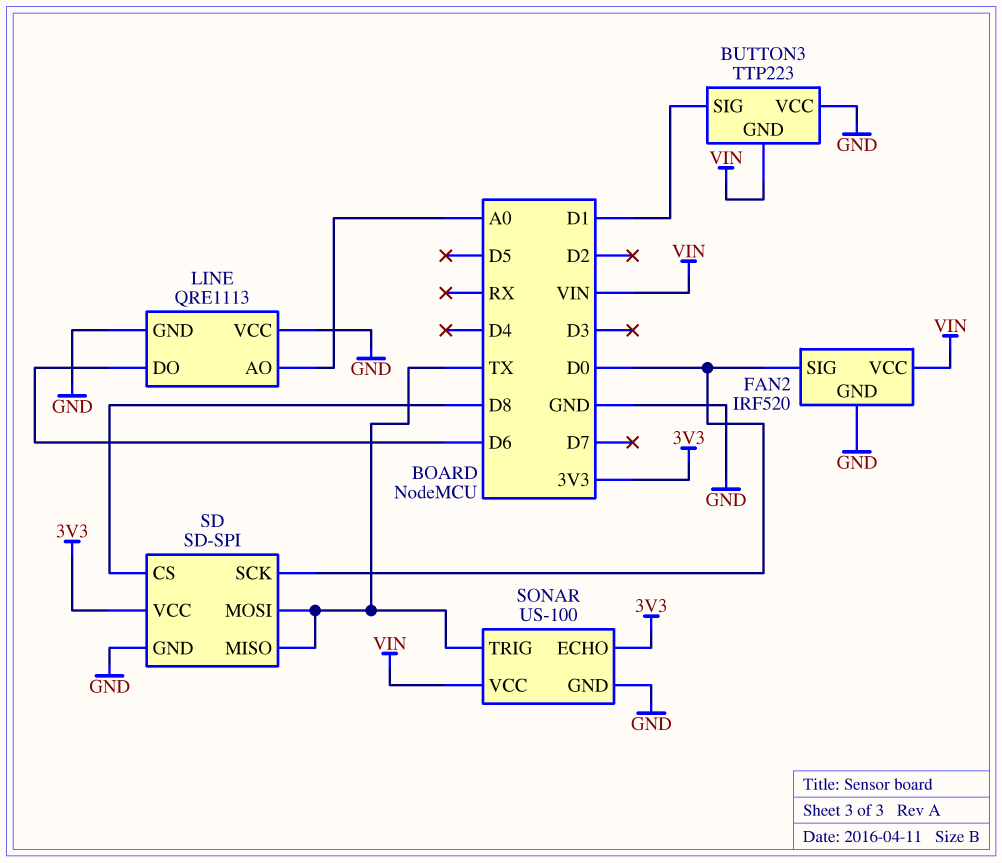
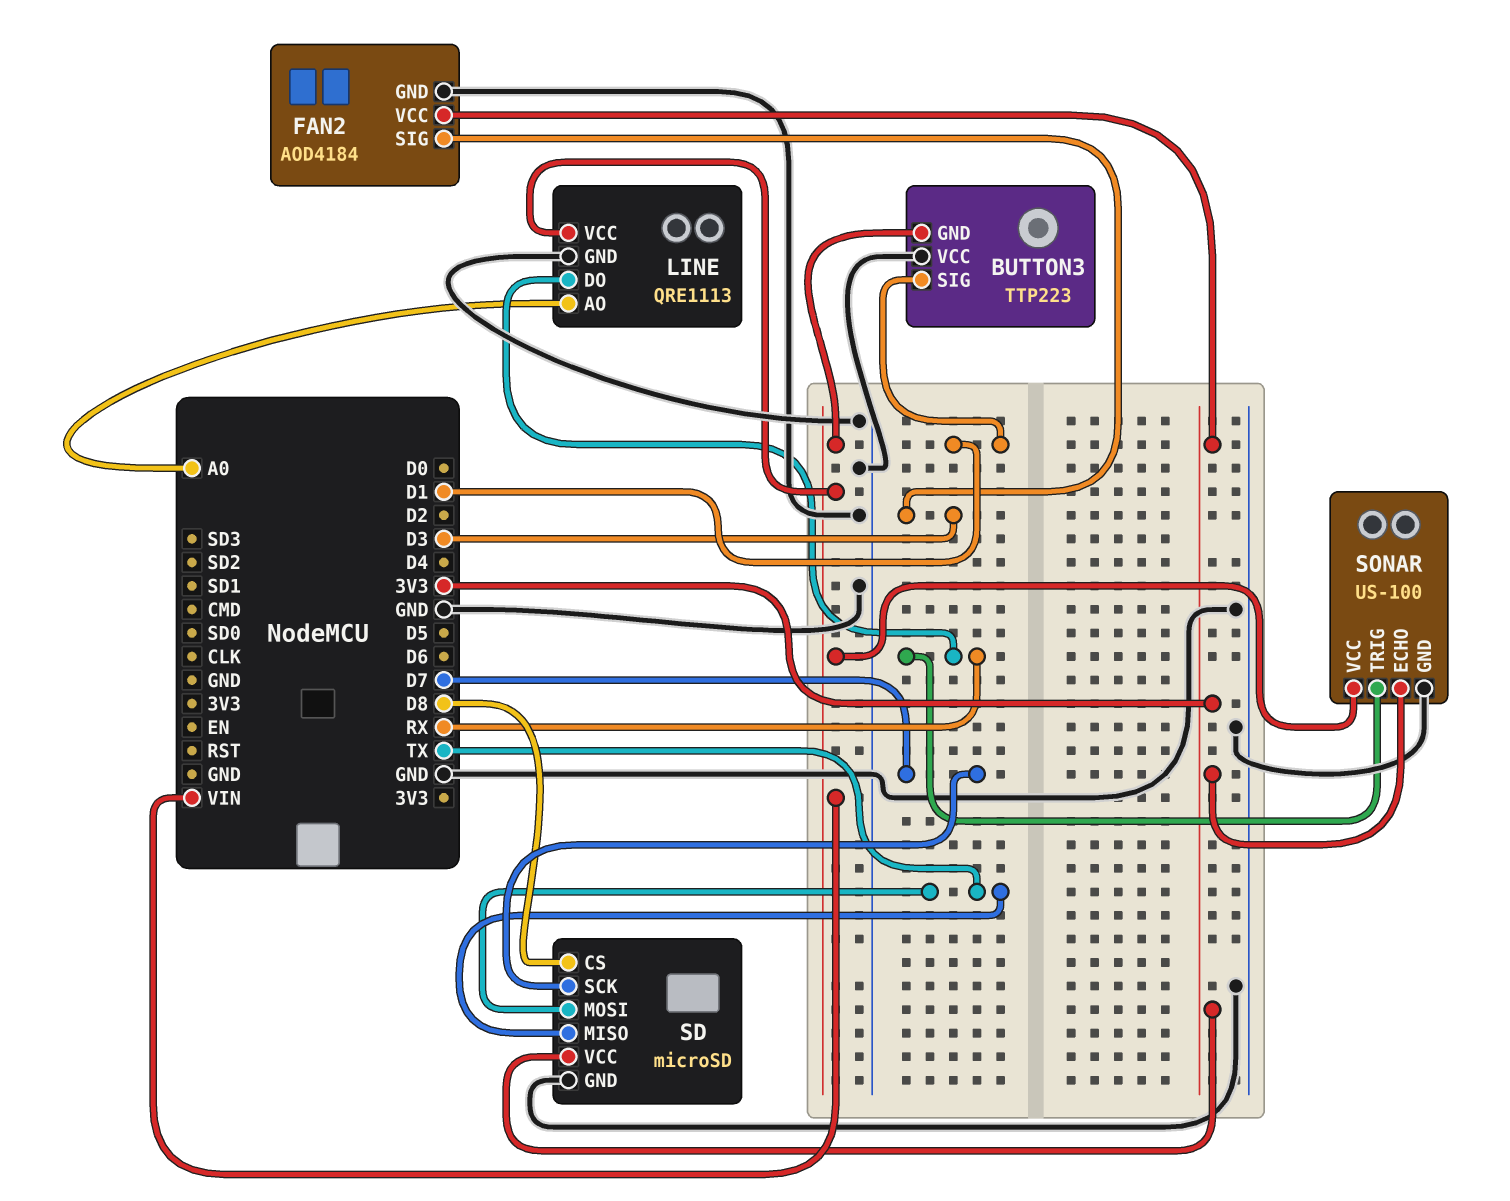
FAN2: IRF520 -> AOD4184
FAN2 pin SIG: D0 -> D3
FAN2 pin VCC: VIN -> 3V3
LINE pin DO: D6 -> RX
LINE pin VCC: GND -> VIN
SD: SD-SPI -> microSD
SD pin SCK: D0 -> D7
SONAR pin TRIG: TX -> RX

